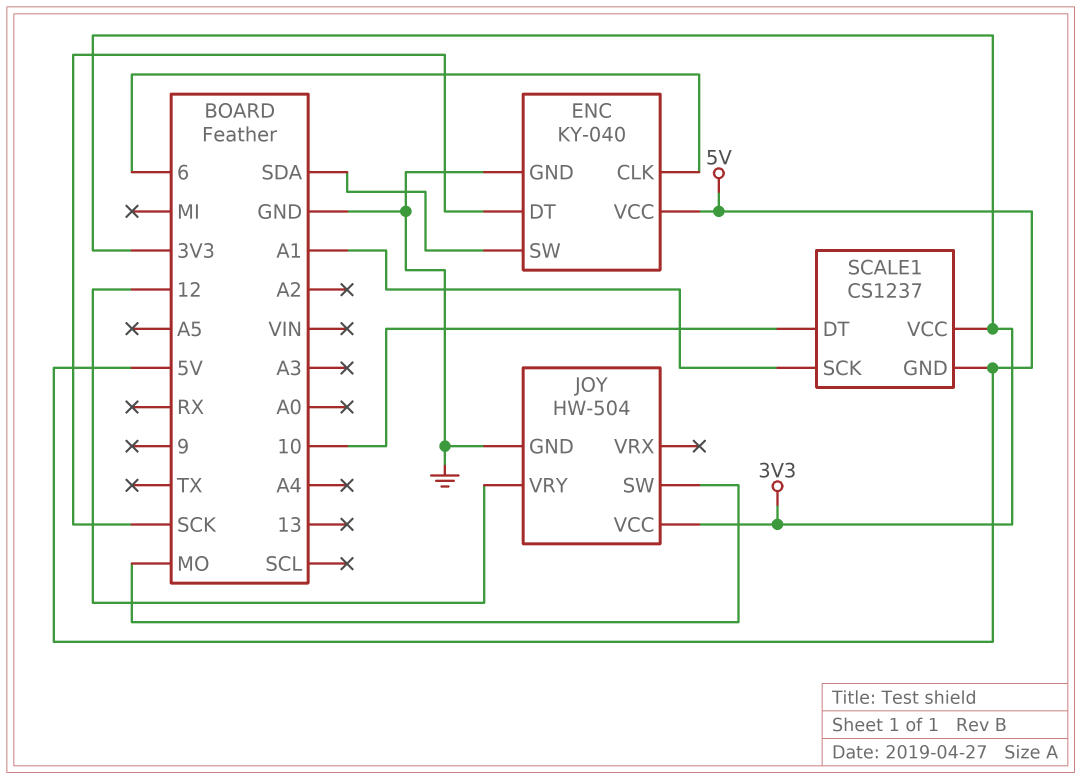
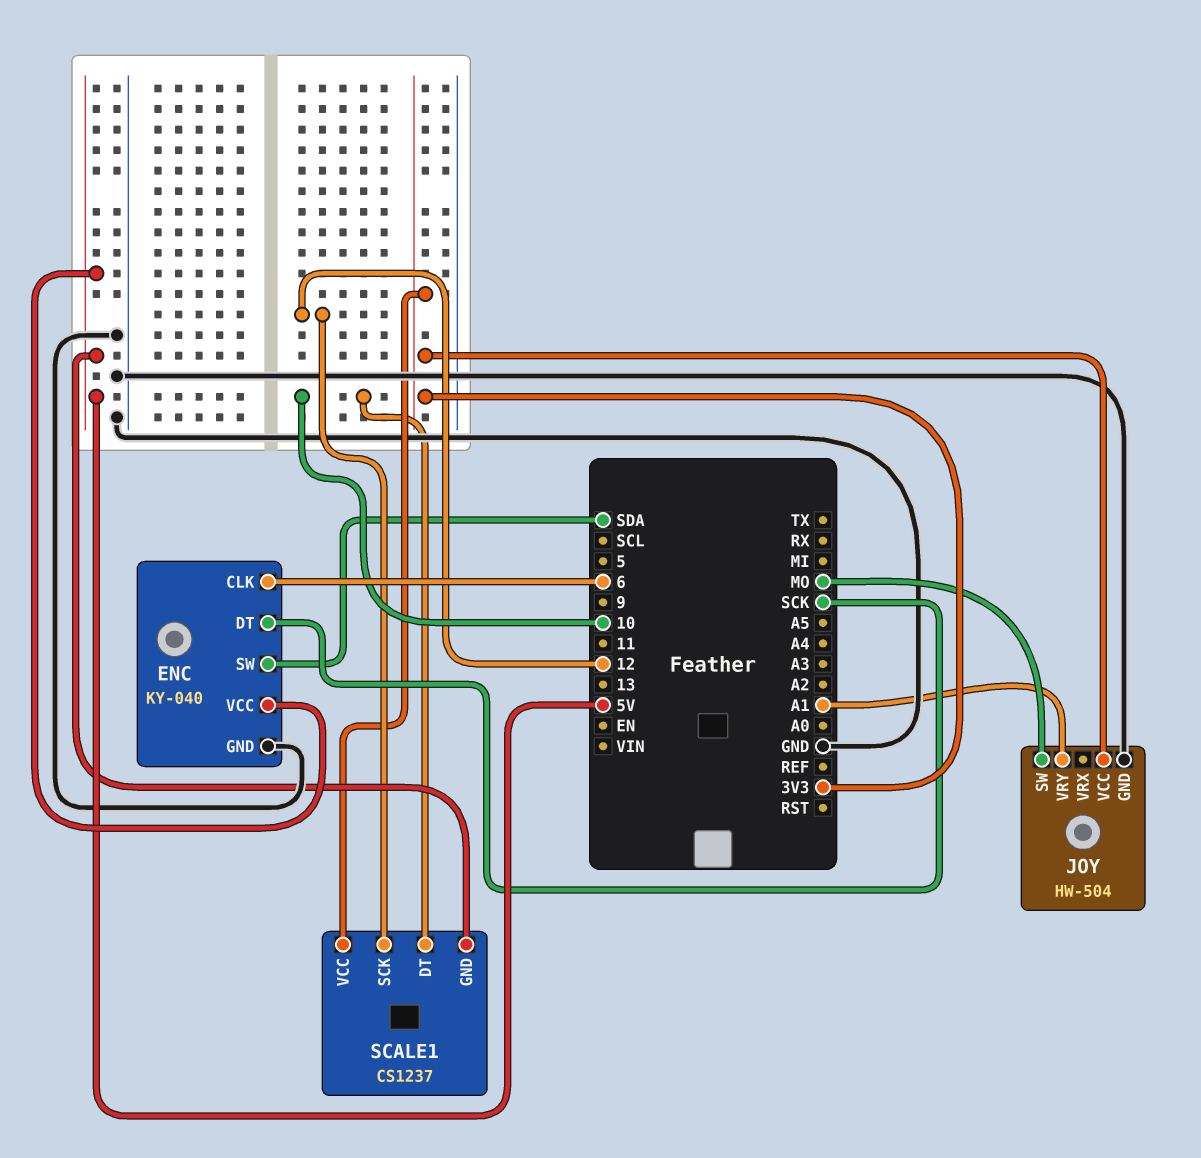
JOY pin VRY: 12 -> A1
SCALE1 pin SCK: A1 -> 12

